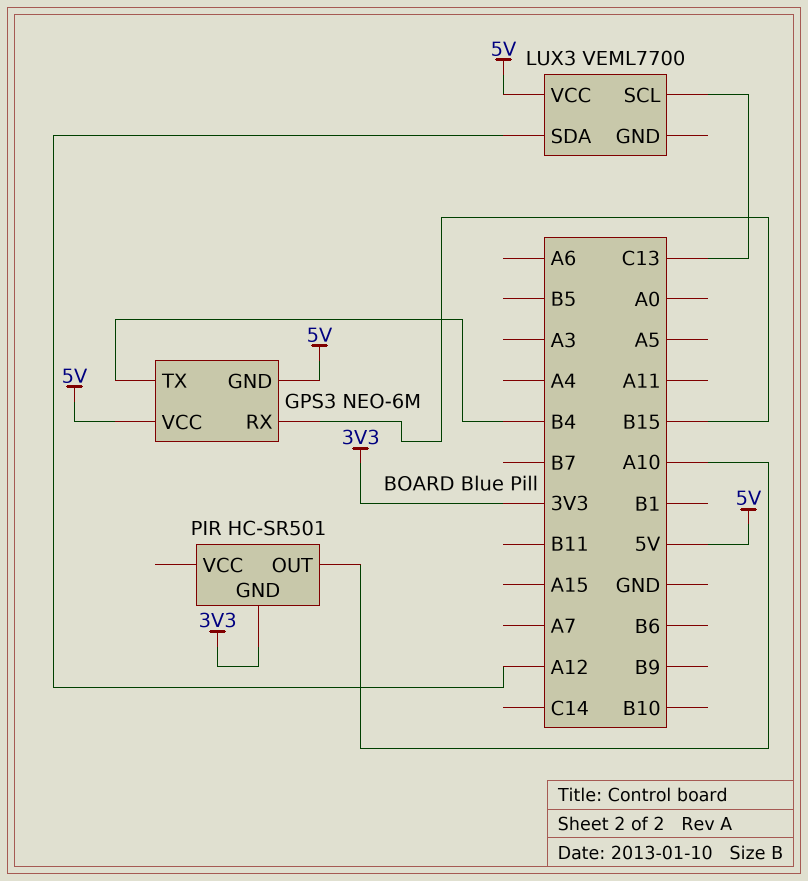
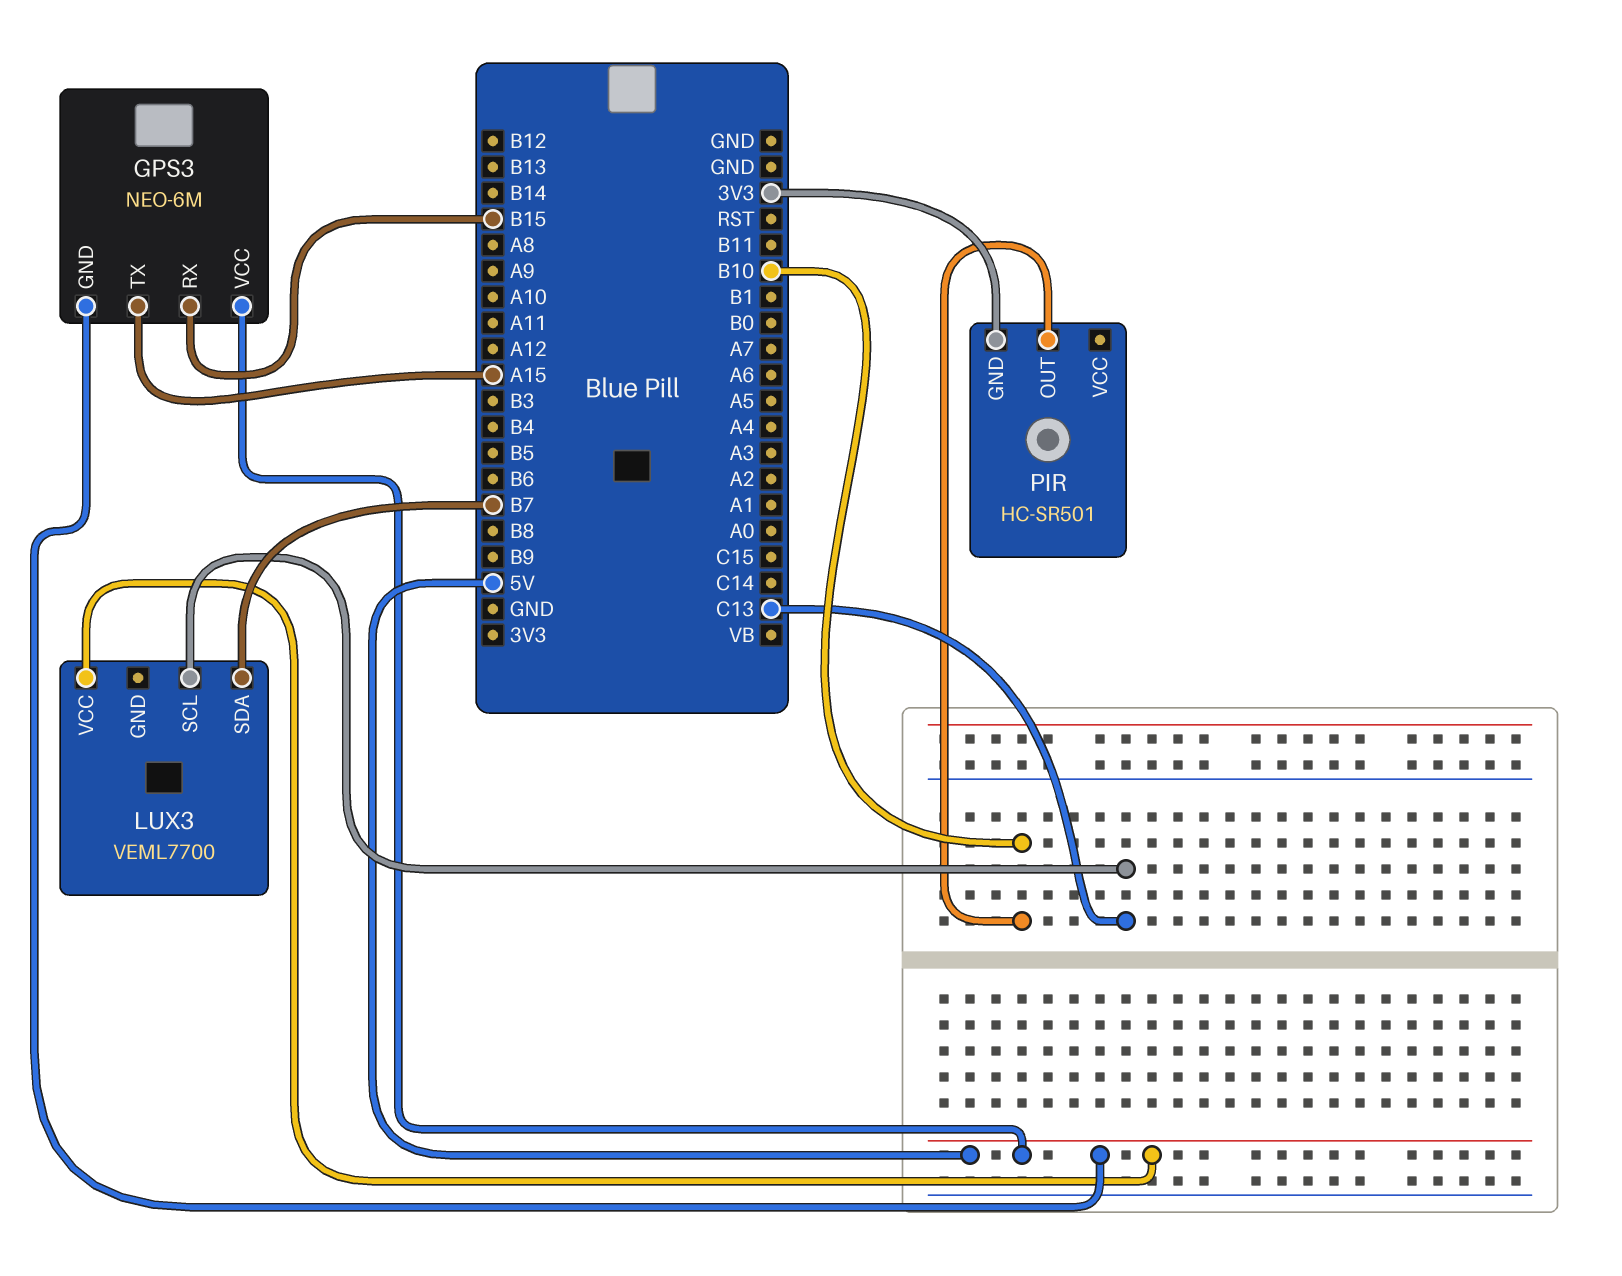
GPS3 pin TX: B4 -> A15
LUX3 pin SDA: A12 -> B7
PIR pin OUT: A10 -> B10

